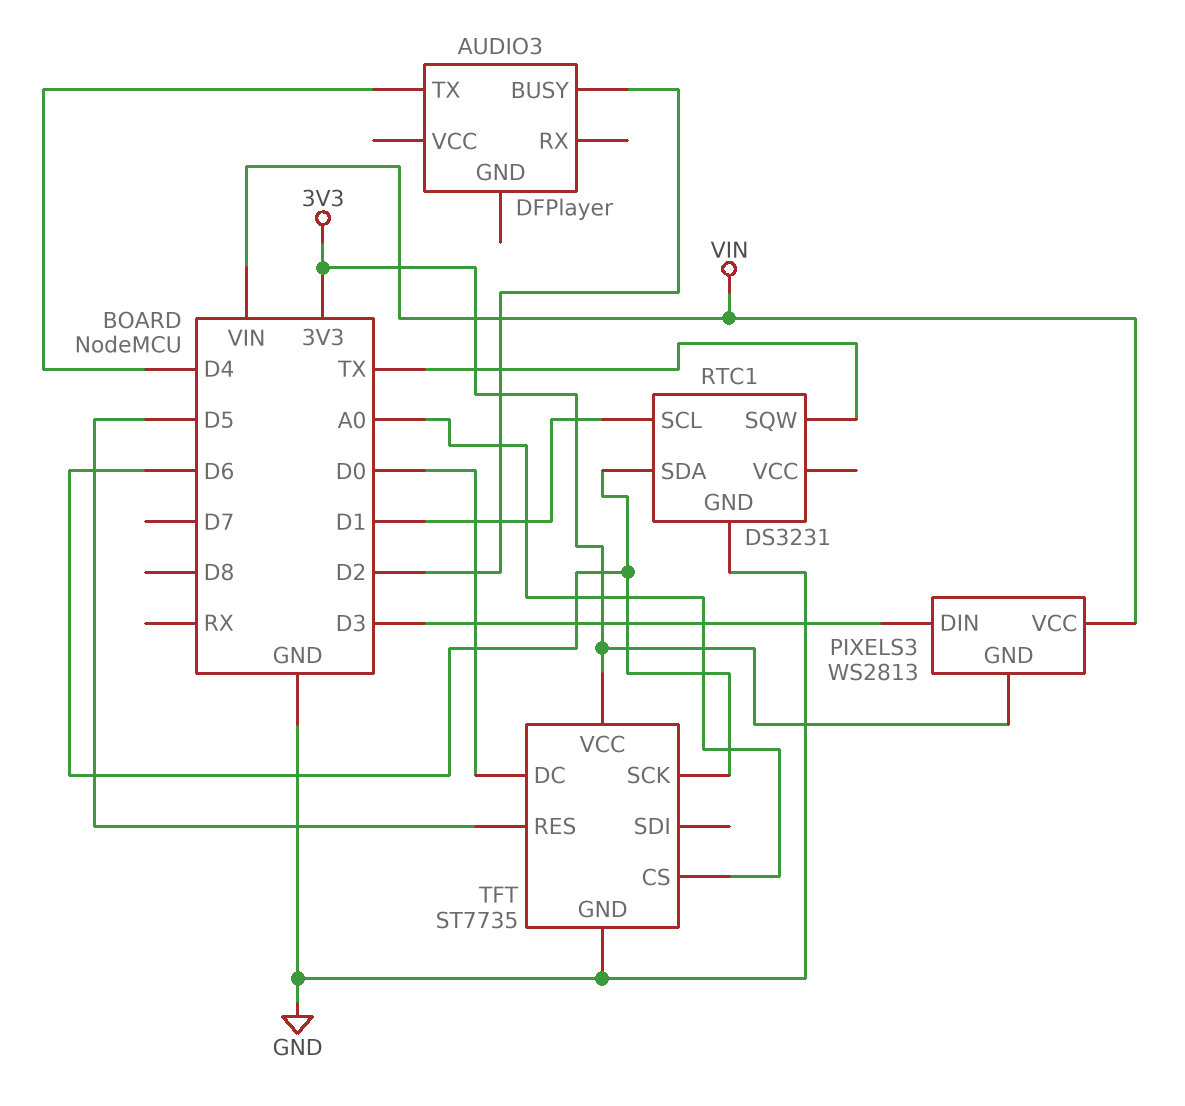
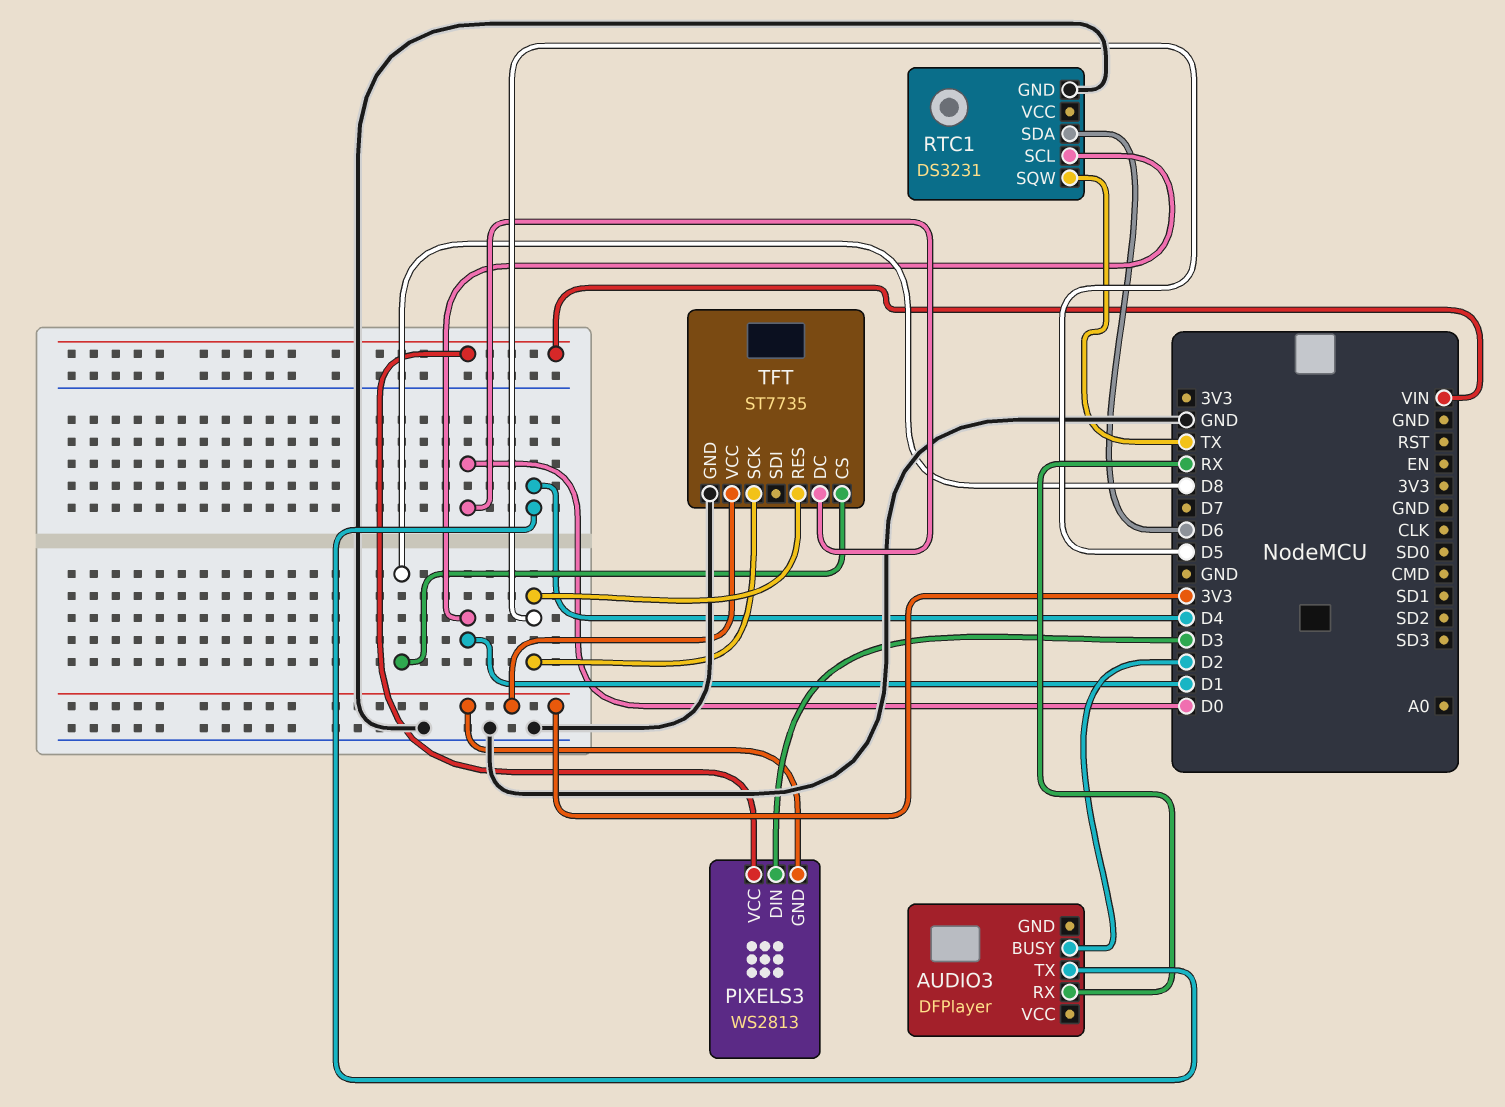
AUDIO3 pin RX: none -> RX
TFT pin CS: A0 -> D8
TFT pin SCK: D6 -> D5

